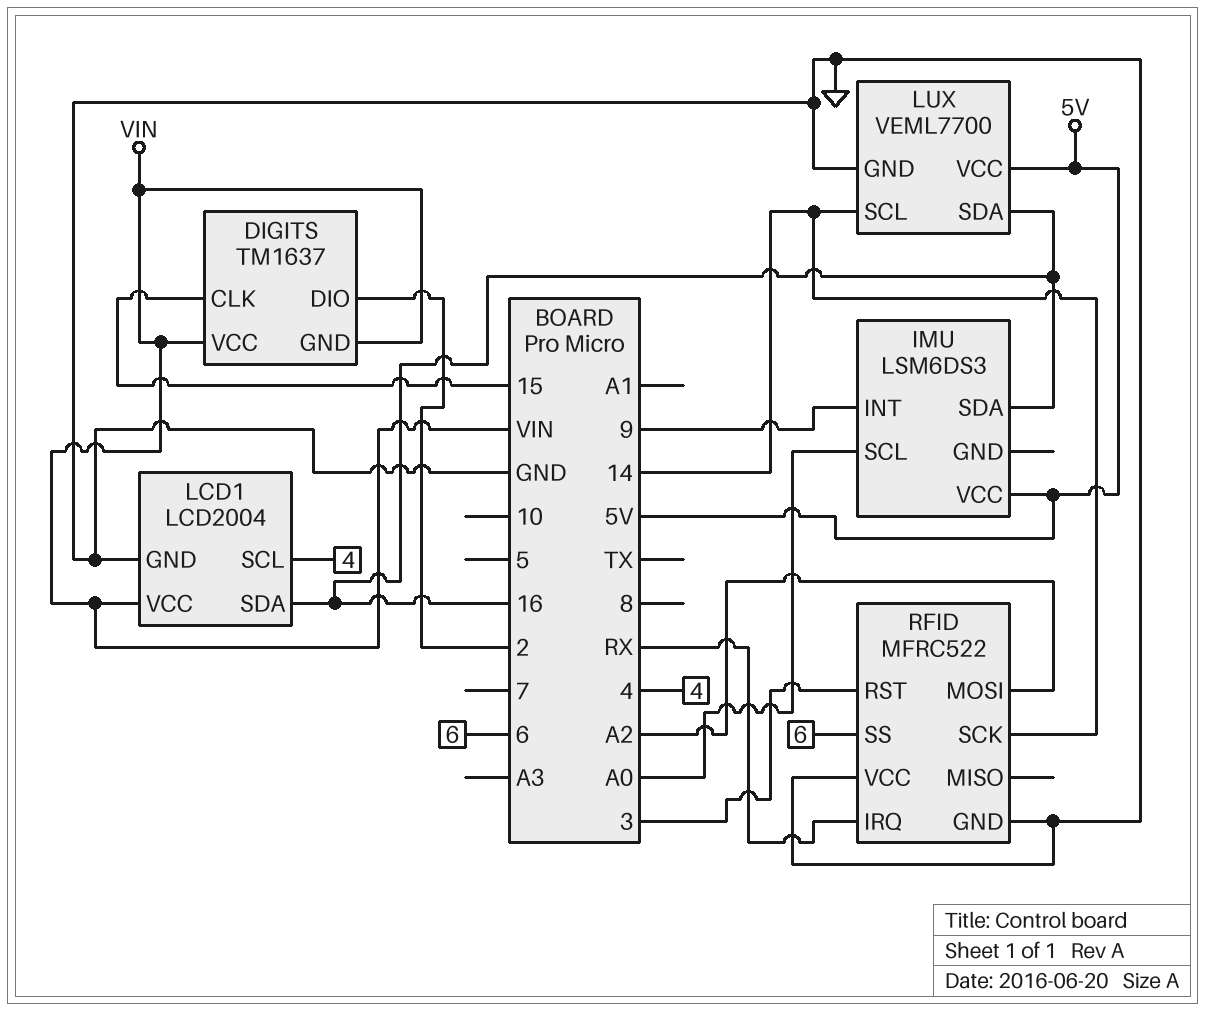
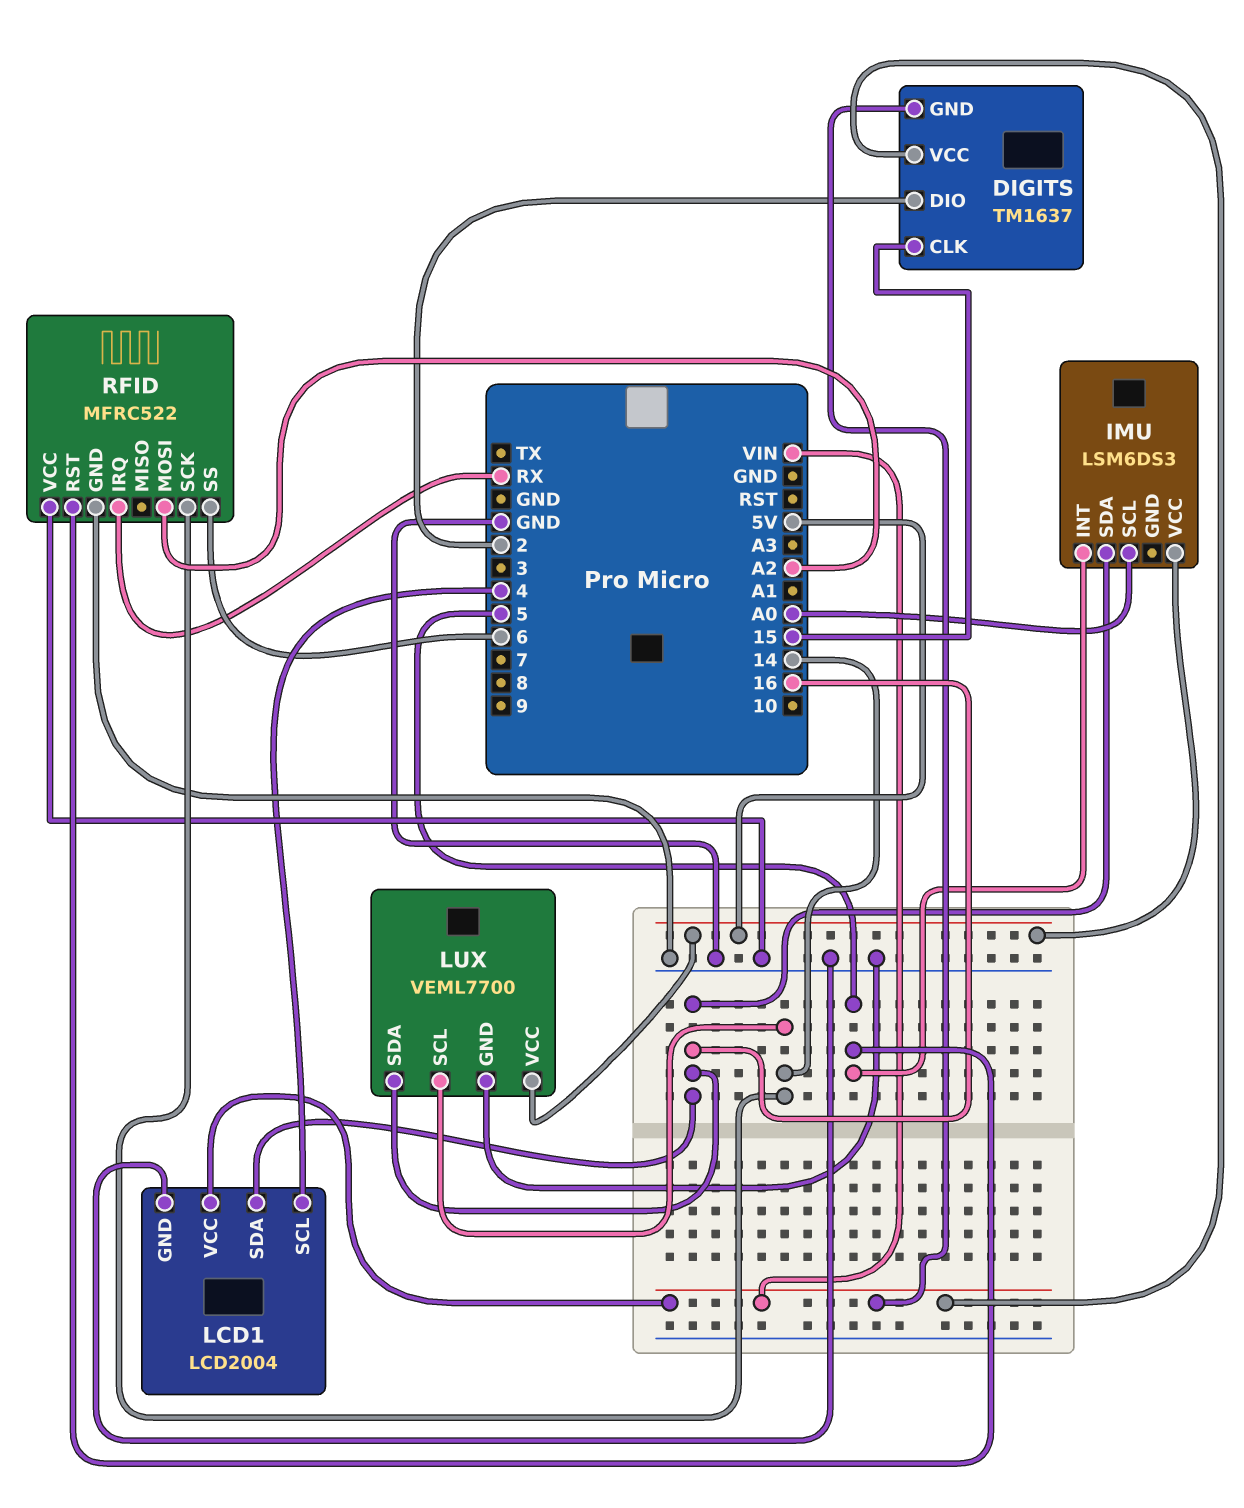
IMU pin INT: 9 -> 5
RFID pin RST: 3 -> 5

